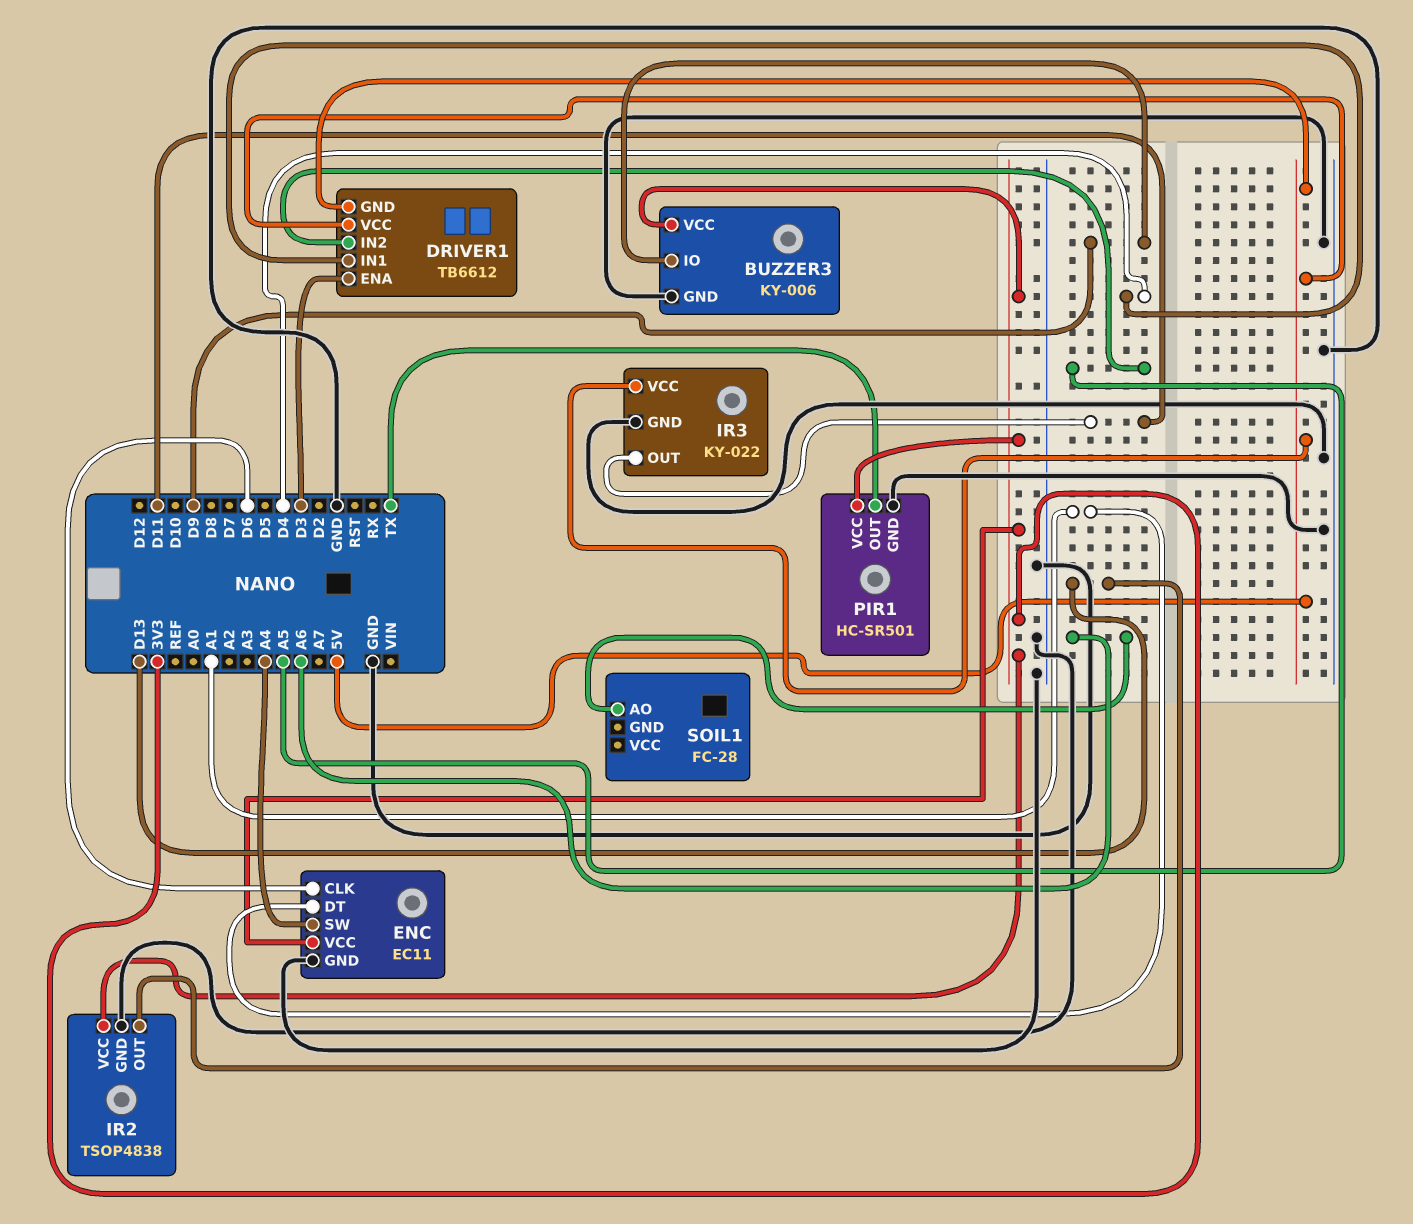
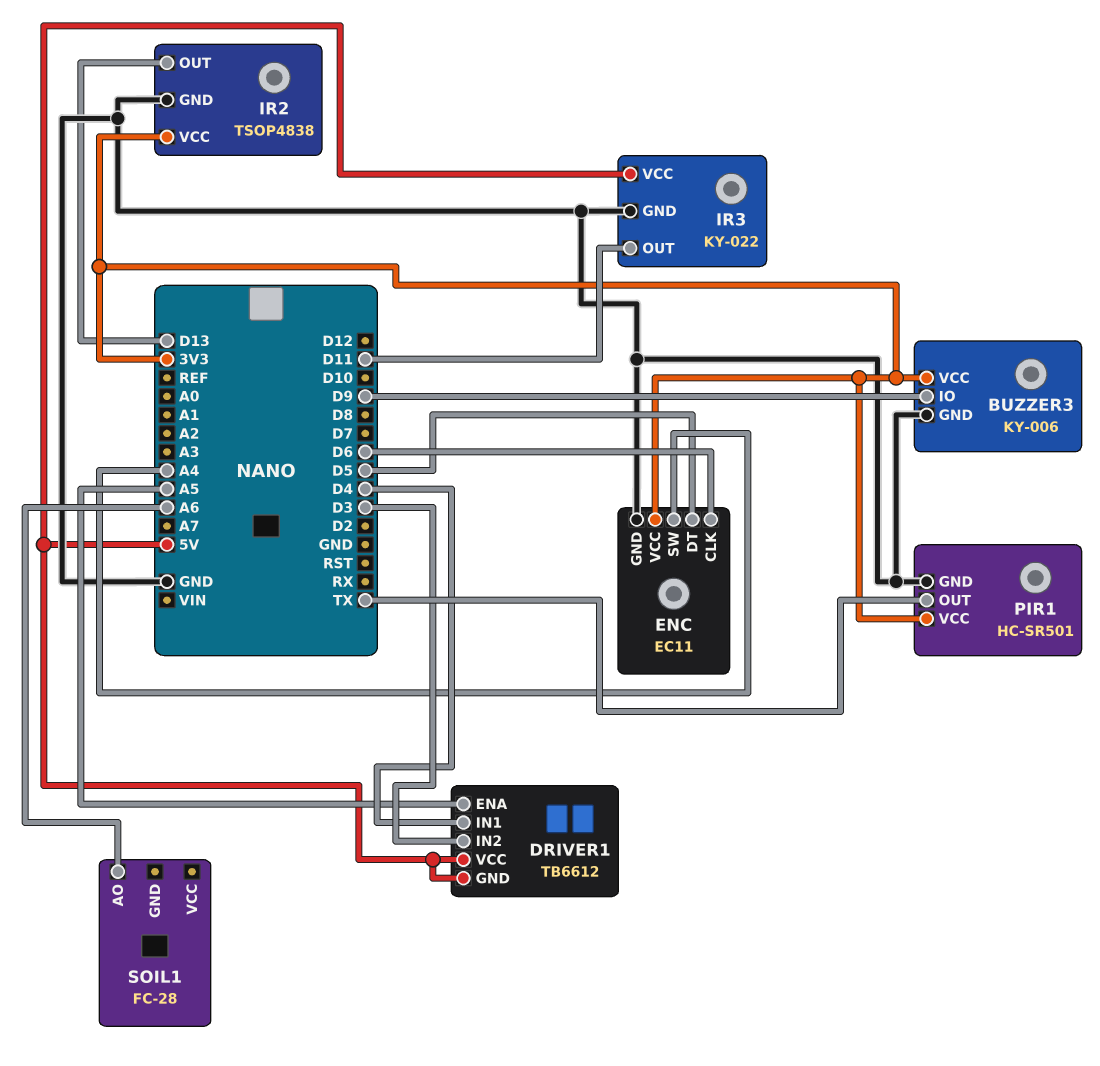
DRIVER1 pin ENA: D3 -> A5
DRIVER1 pin IN2: A5 -> D3
ENC pin DT: A1 -> D5

